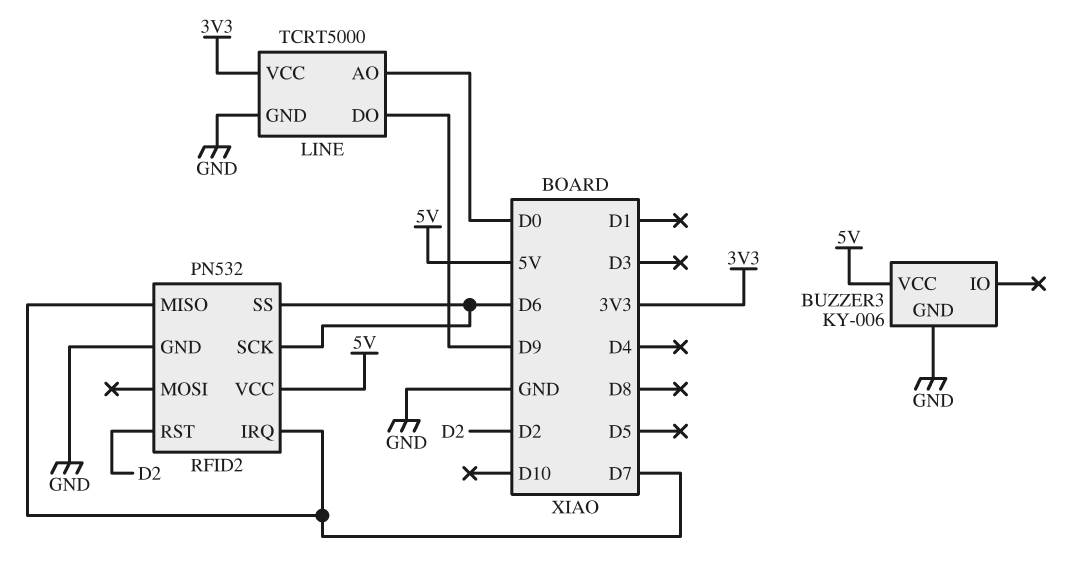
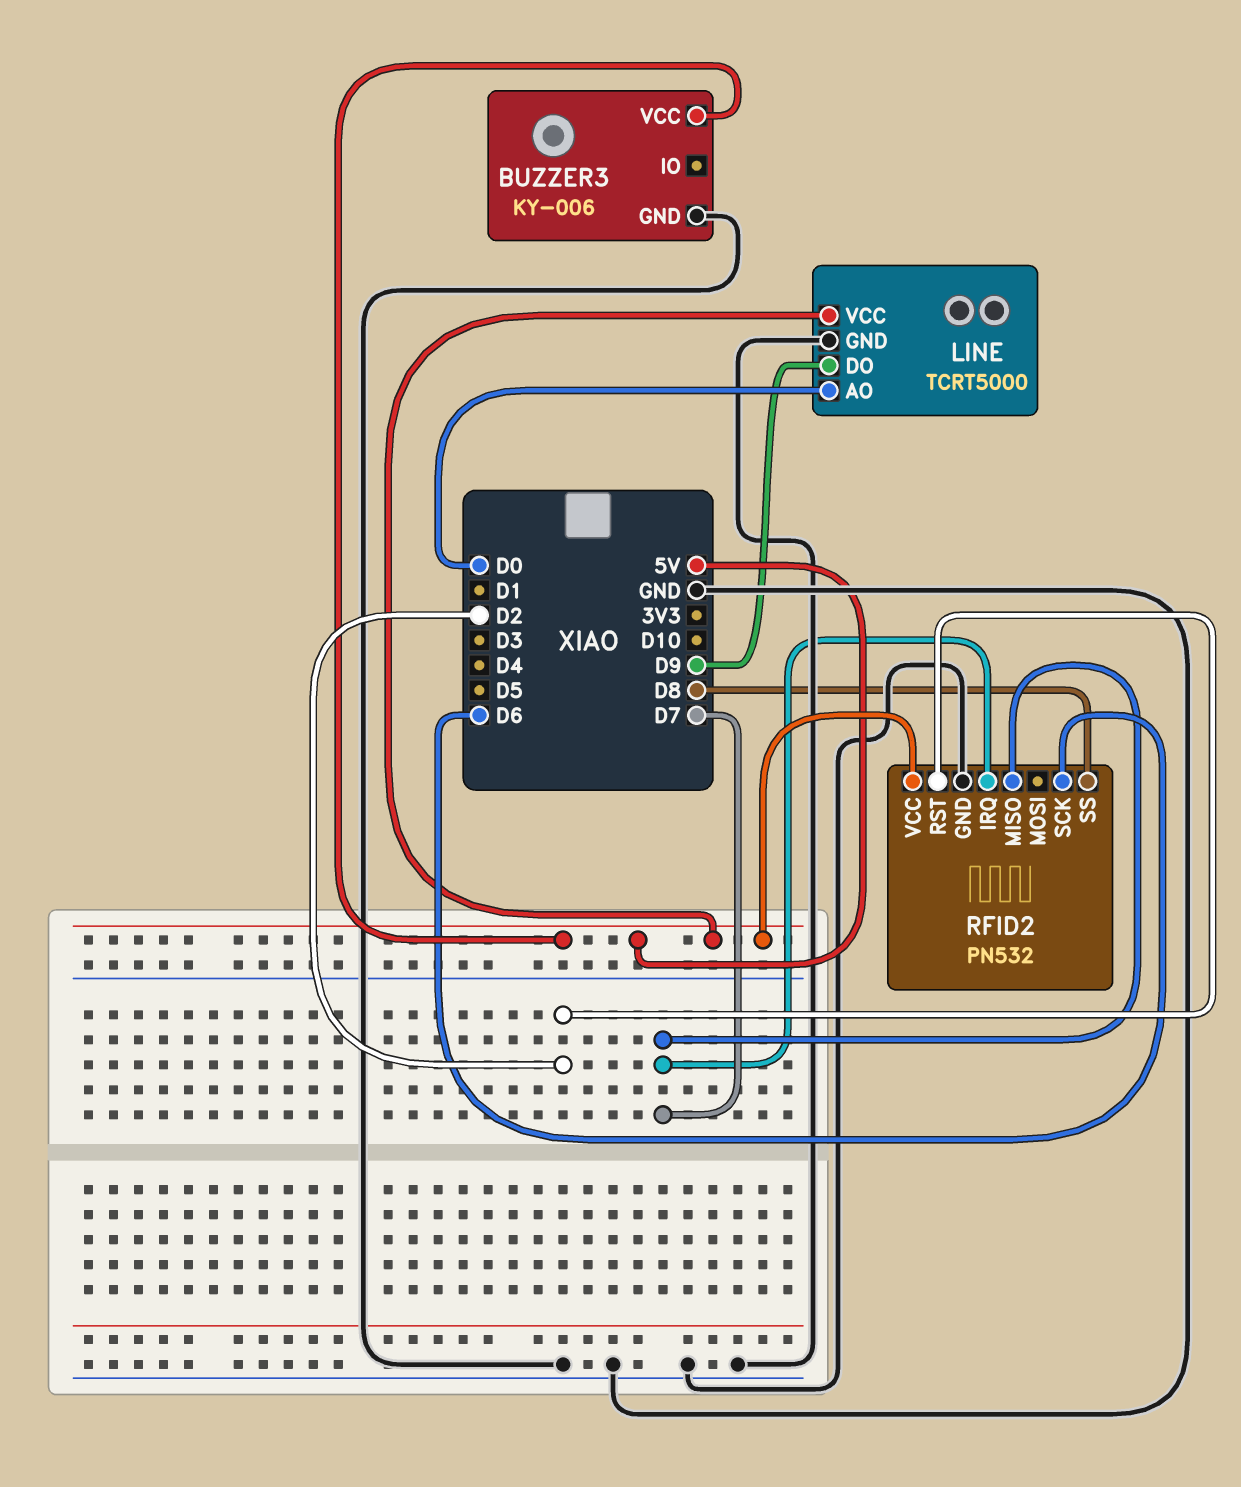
LINE pin VCC: 3V3 -> 5V
RFID2 pin SS: D6 -> D8

